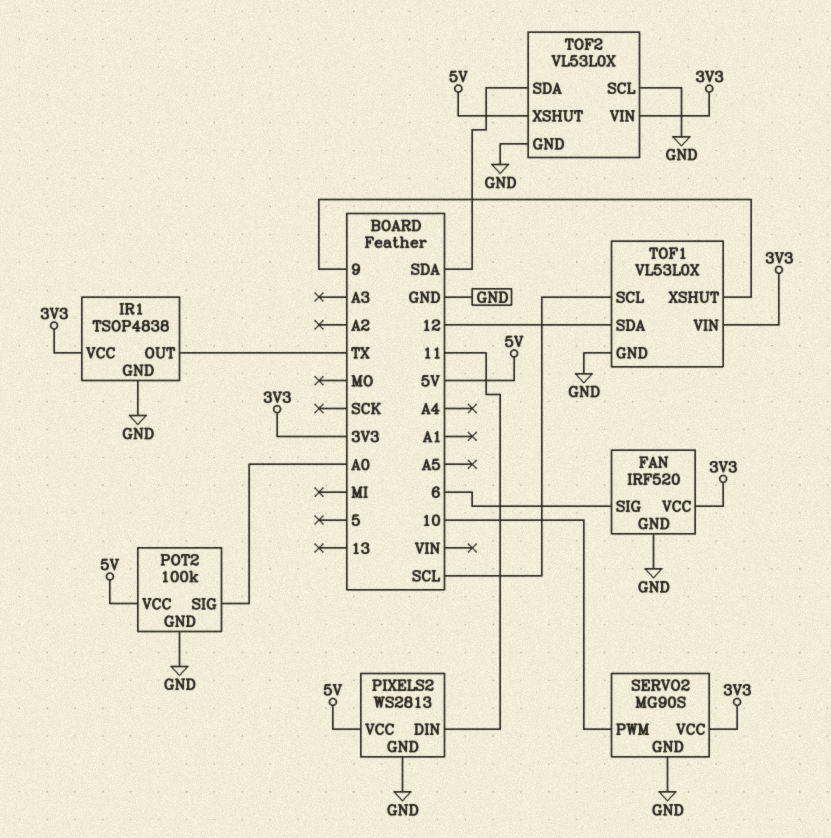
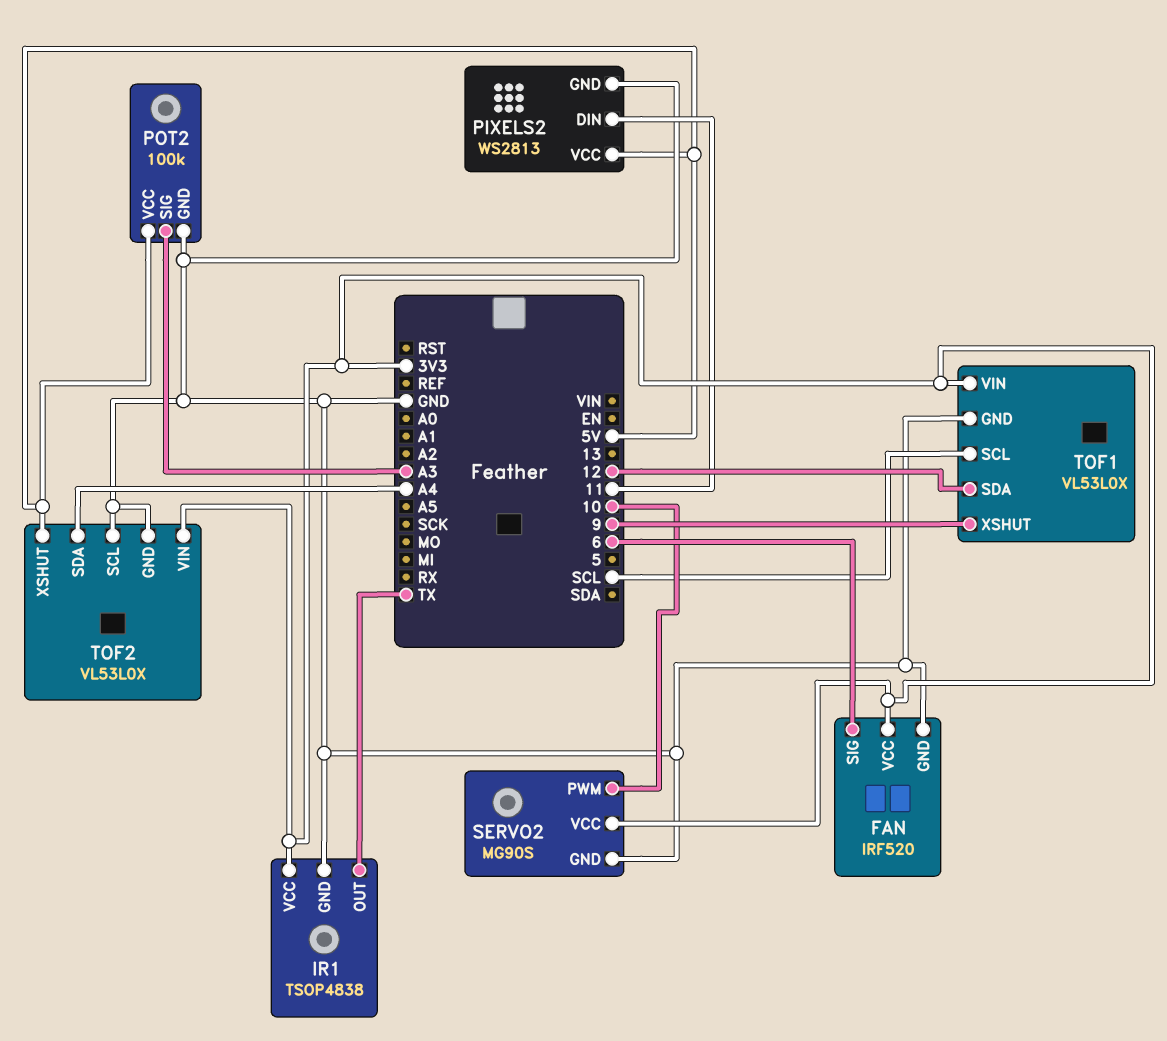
POT2 pin SIG: A0 -> A3
TOF2 pin SDA: SDA -> A4

